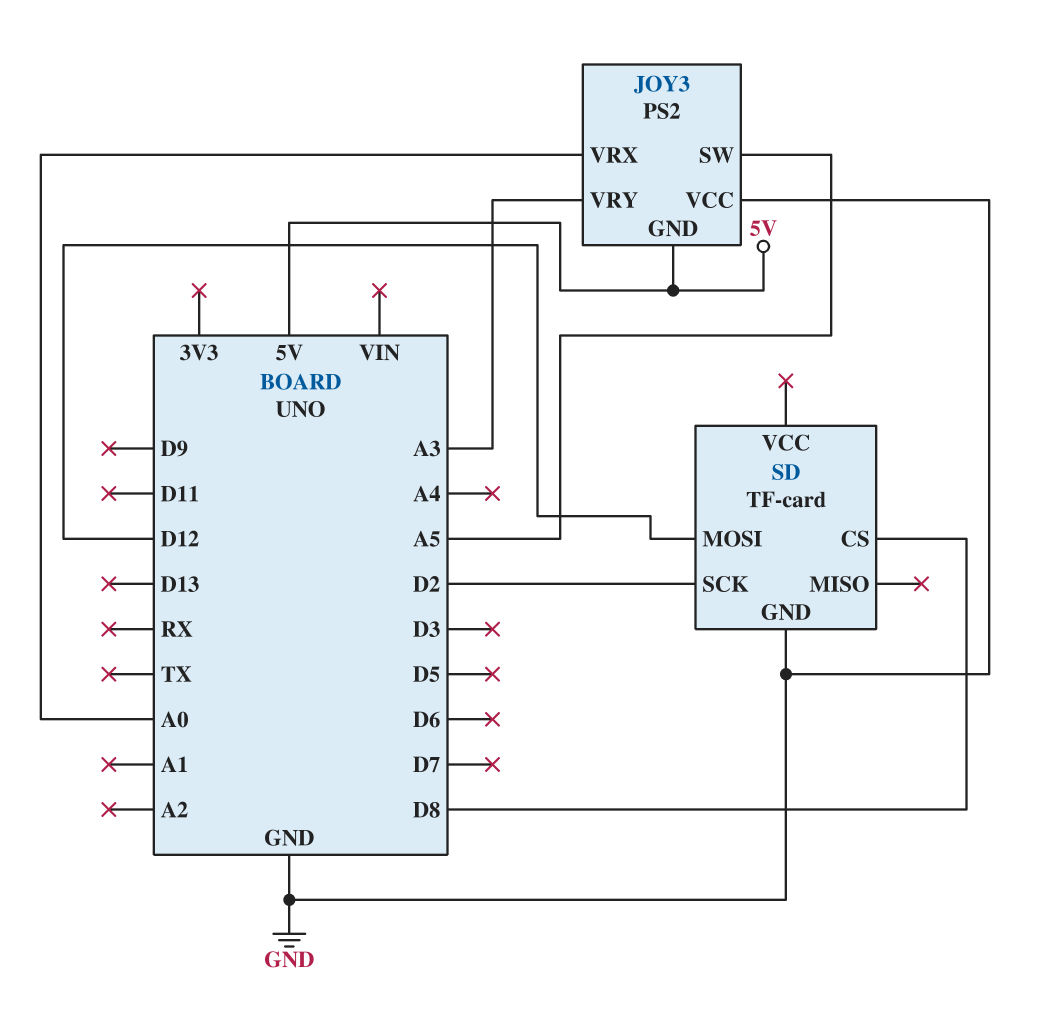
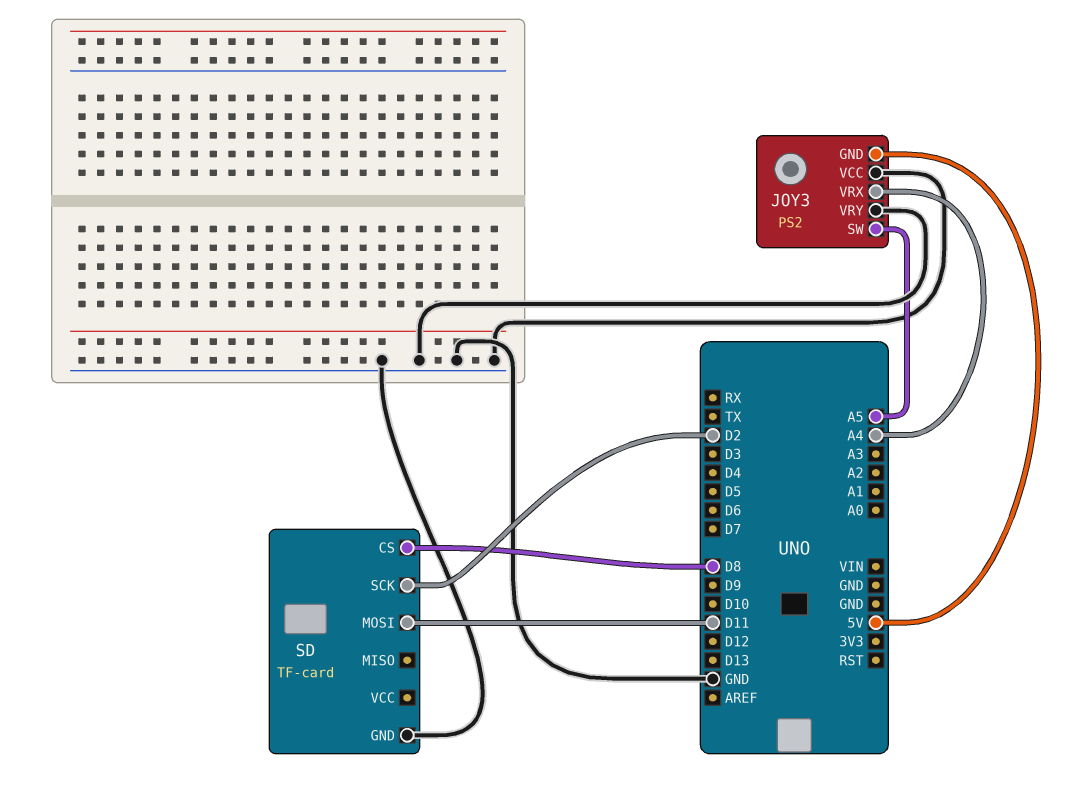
JOY3 pin VRX: A0 -> A4
JOY3 pin VRY: A3 -> GND
SD pin MOSI: D12 -> D11

